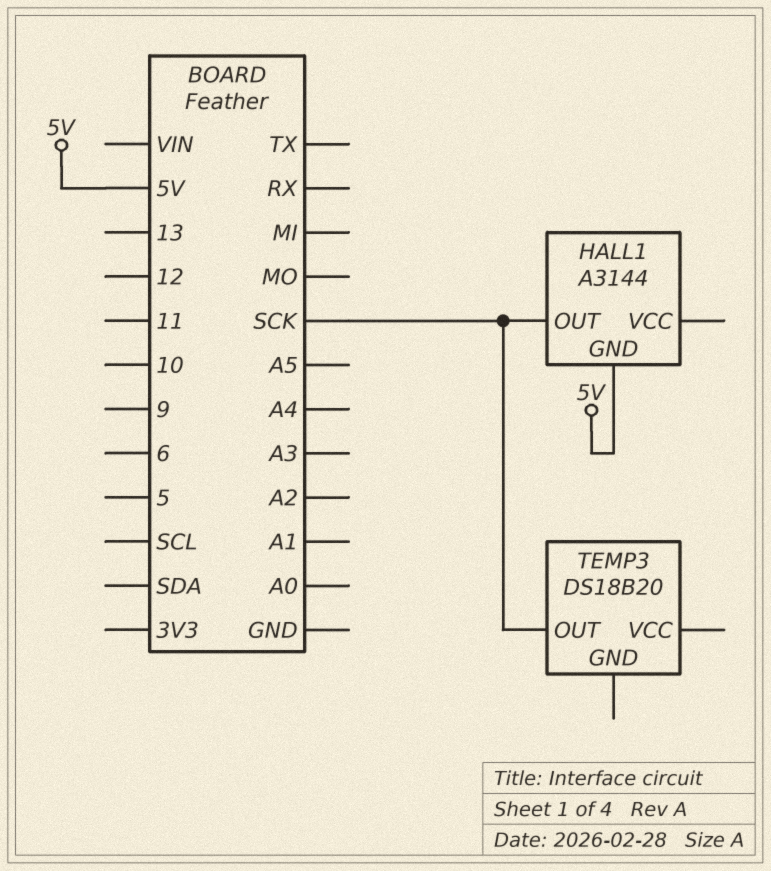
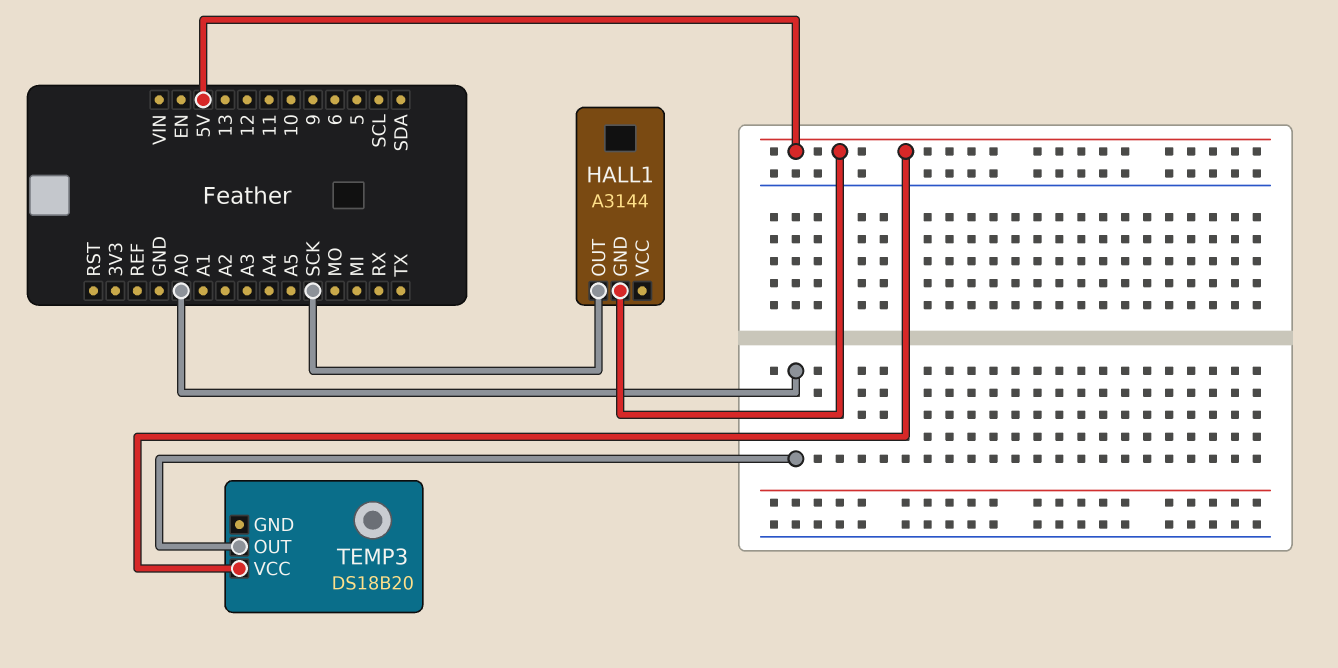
TEMP3 pin OUT: SCK -> A0
TEMP3 pin VCC: none -> 5V

